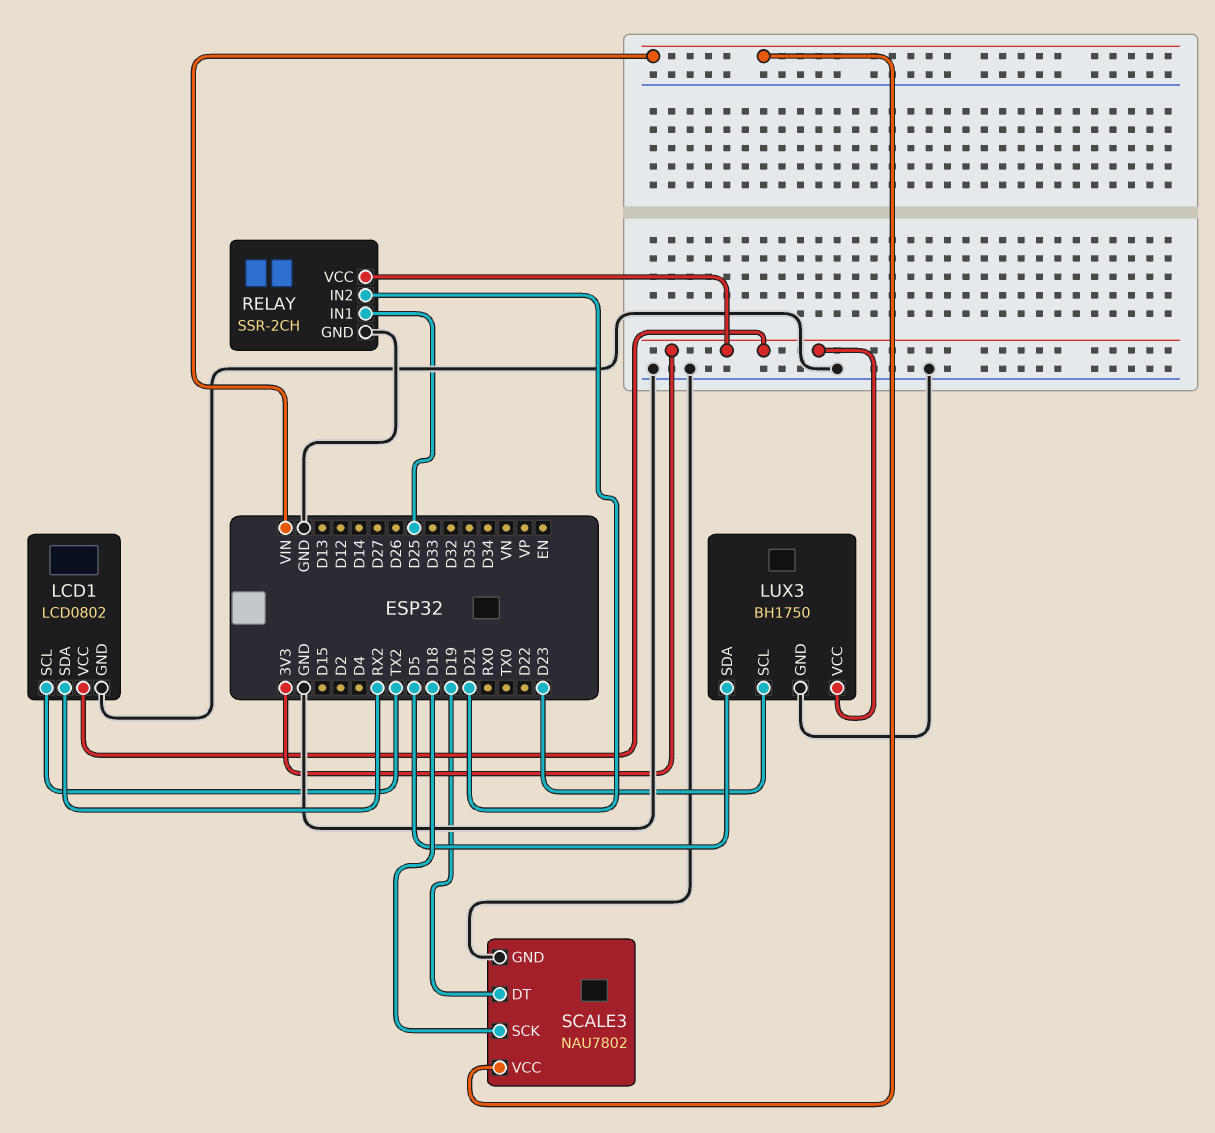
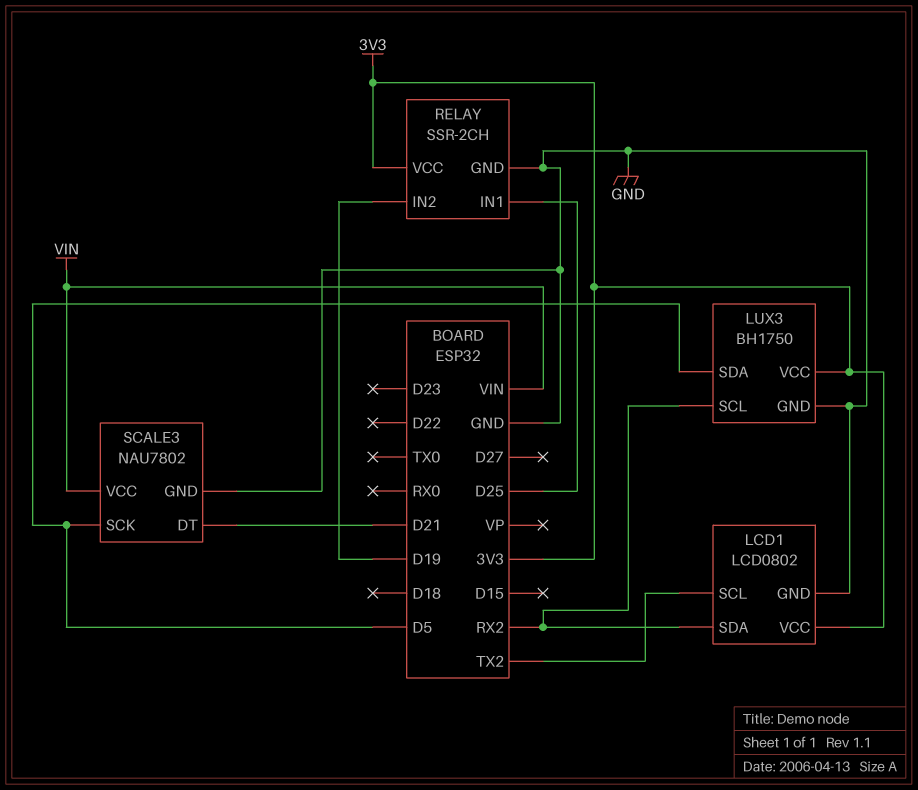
LUX3 pin SCL: D23 -> RX2
RELAY pin IN2: D21 -> D19
SCALE3 pin DT: D19 -> D21
SCALE3 pin SCK: D18 -> D5

